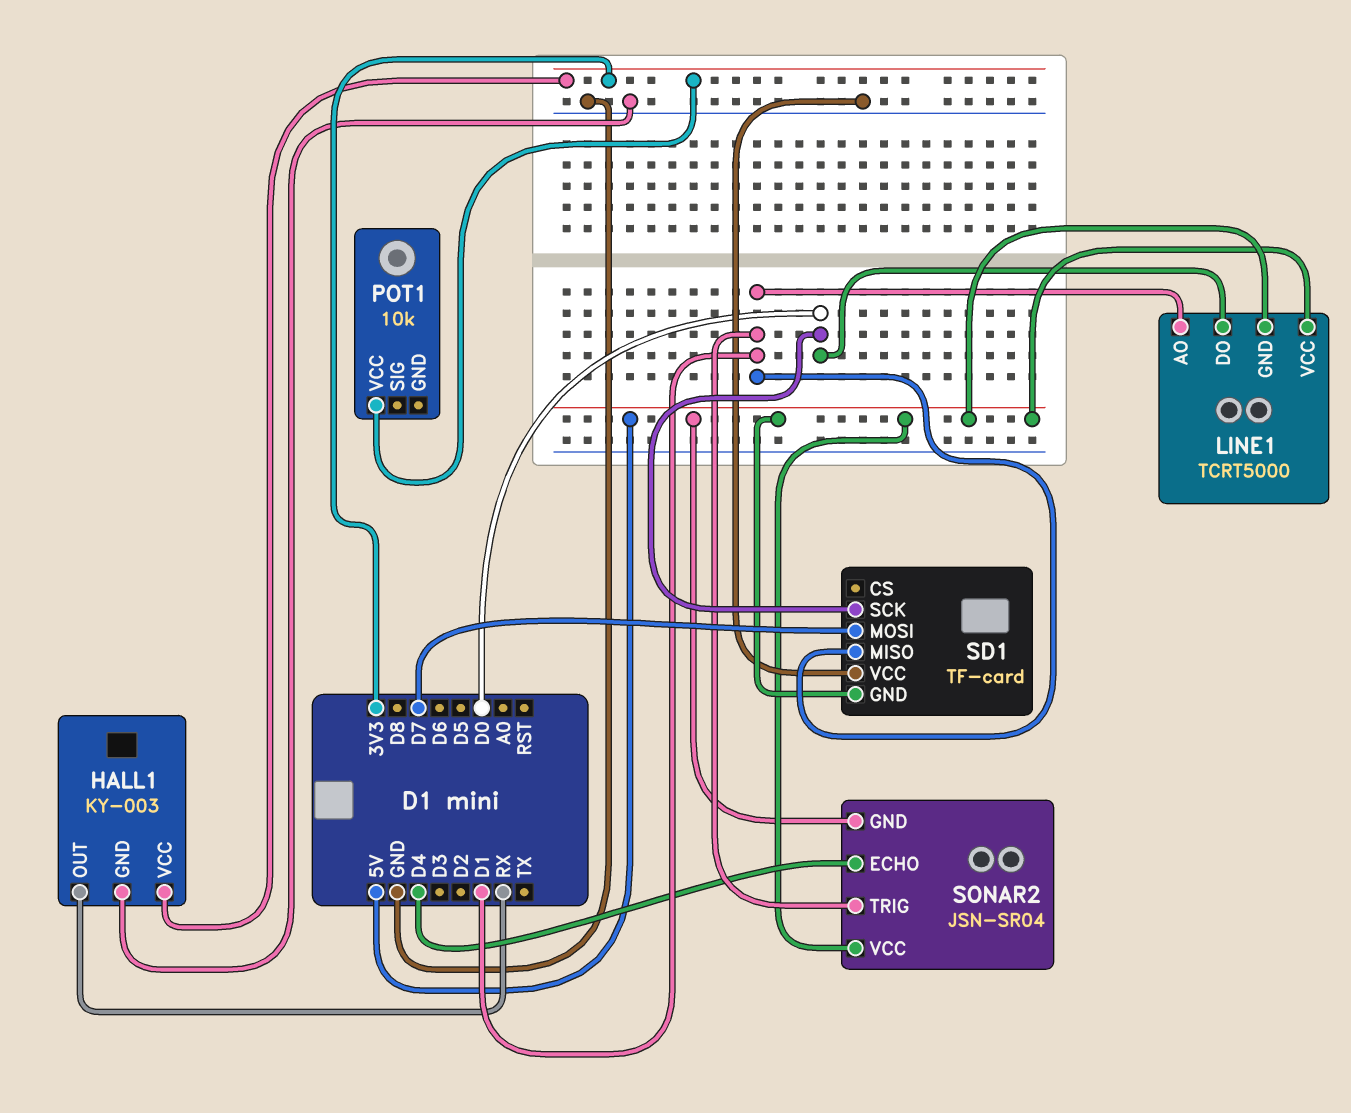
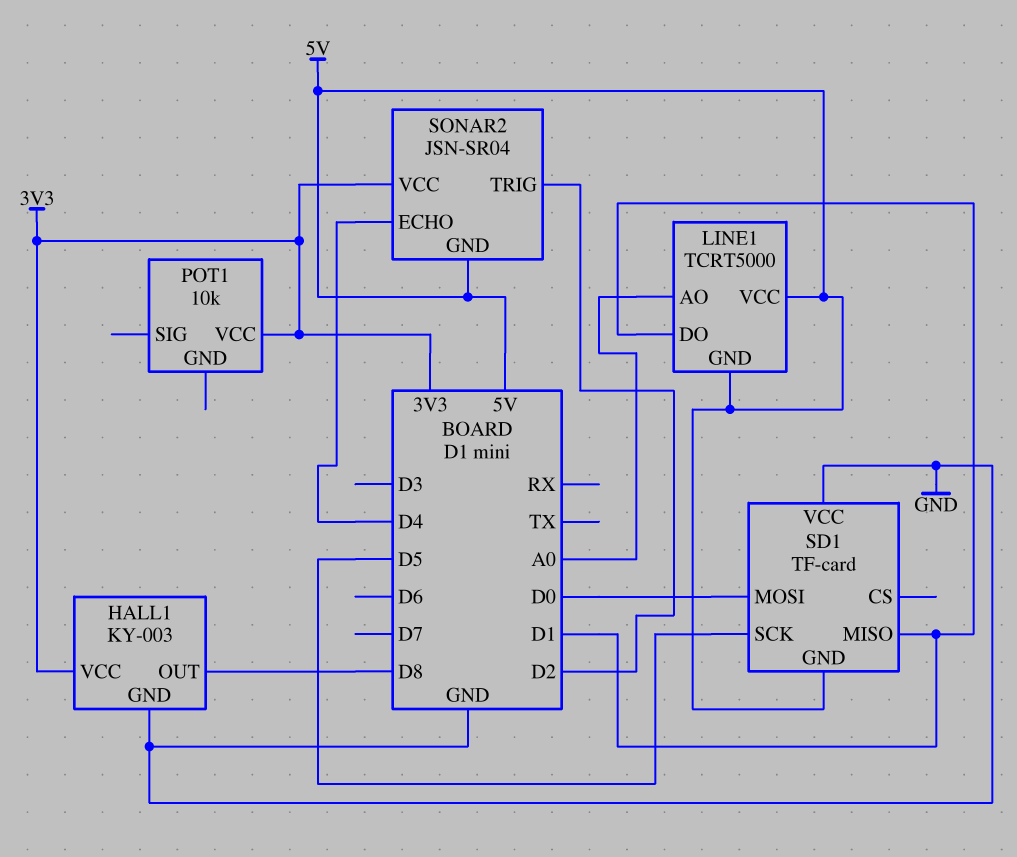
HALL1 pin OUT: RX -> D8
LINE1 pin AO: D1 -> A0
LINE1 pin DO: D0 -> D1
SD1 pin MOSI: D7 -> D0
SD1 pin SCK: D0 -> D5
SONAR2 pin TRIG: D1 -> D2
SONAR2 pin VCC: 5V -> 3V3

